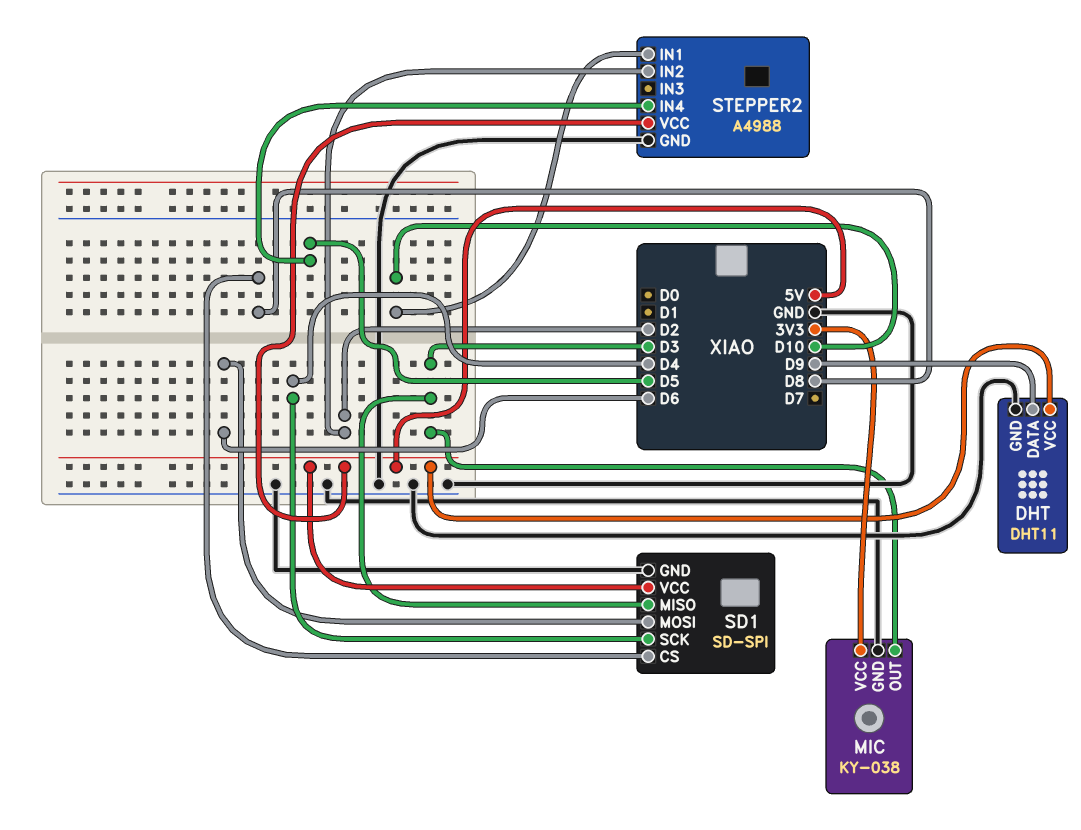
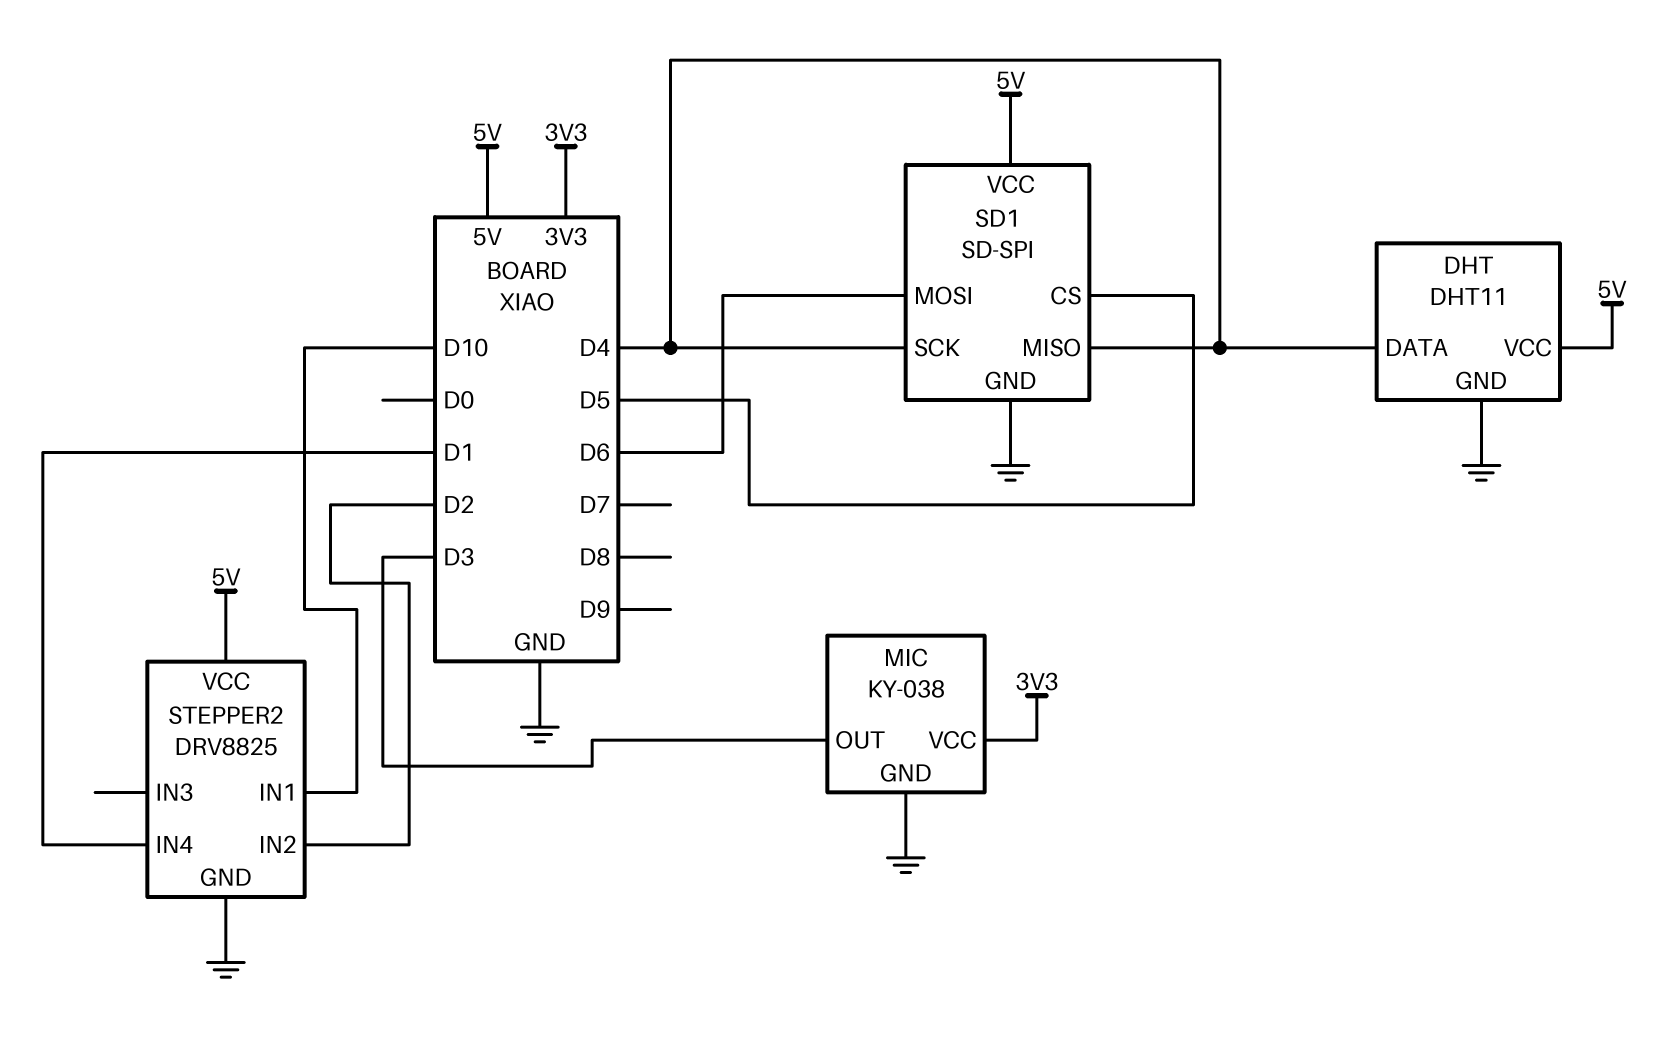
DHT pin DATA: D9 -> D4
SD1 pin CS: D8 -> D5
SD1 pin MISO: D3 -> D4
STEPPER2: A4988 -> DRV8825
STEPPER2 pin IN4: D5 -> D1

